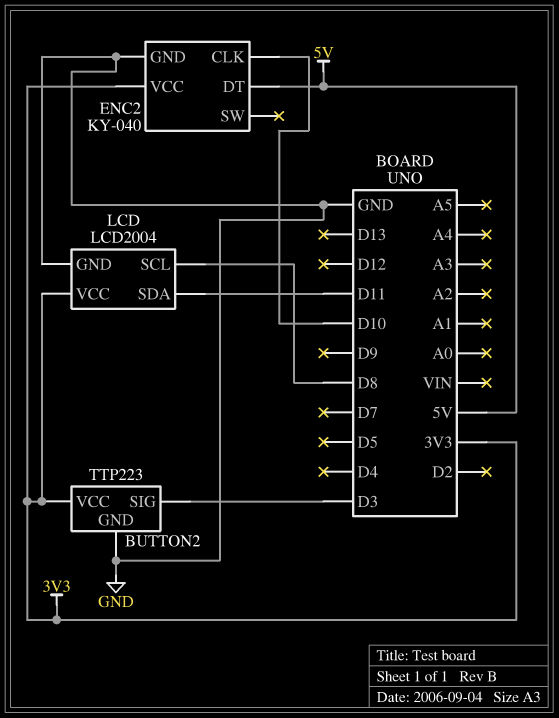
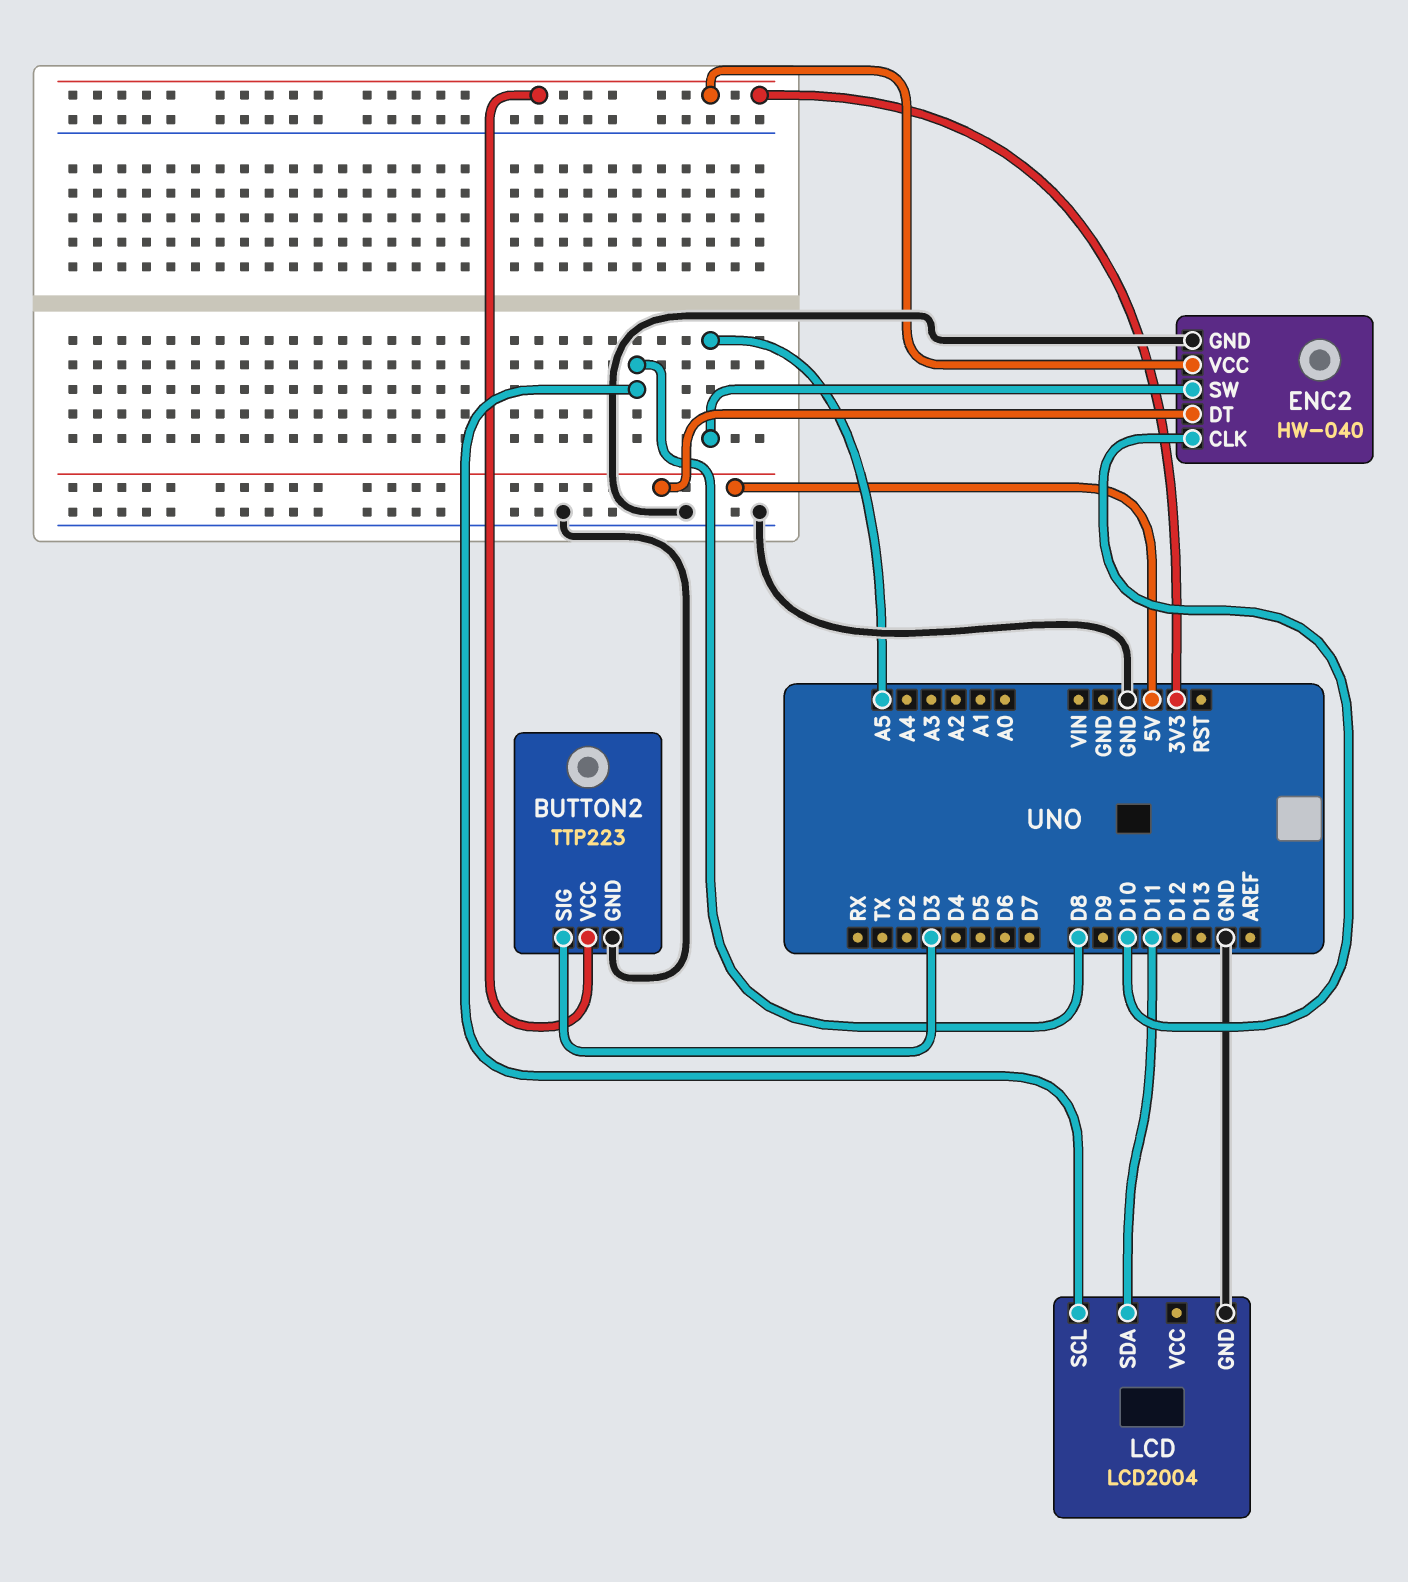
ENC2: KY-040 -> HW-040
ENC2 pin SW: none -> A5
LCD pin VCC: 3V3 -> none

